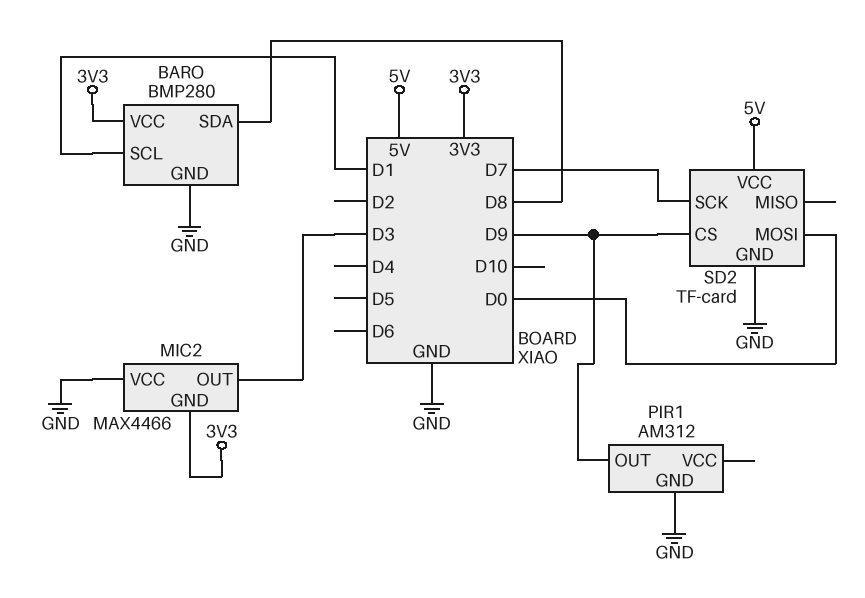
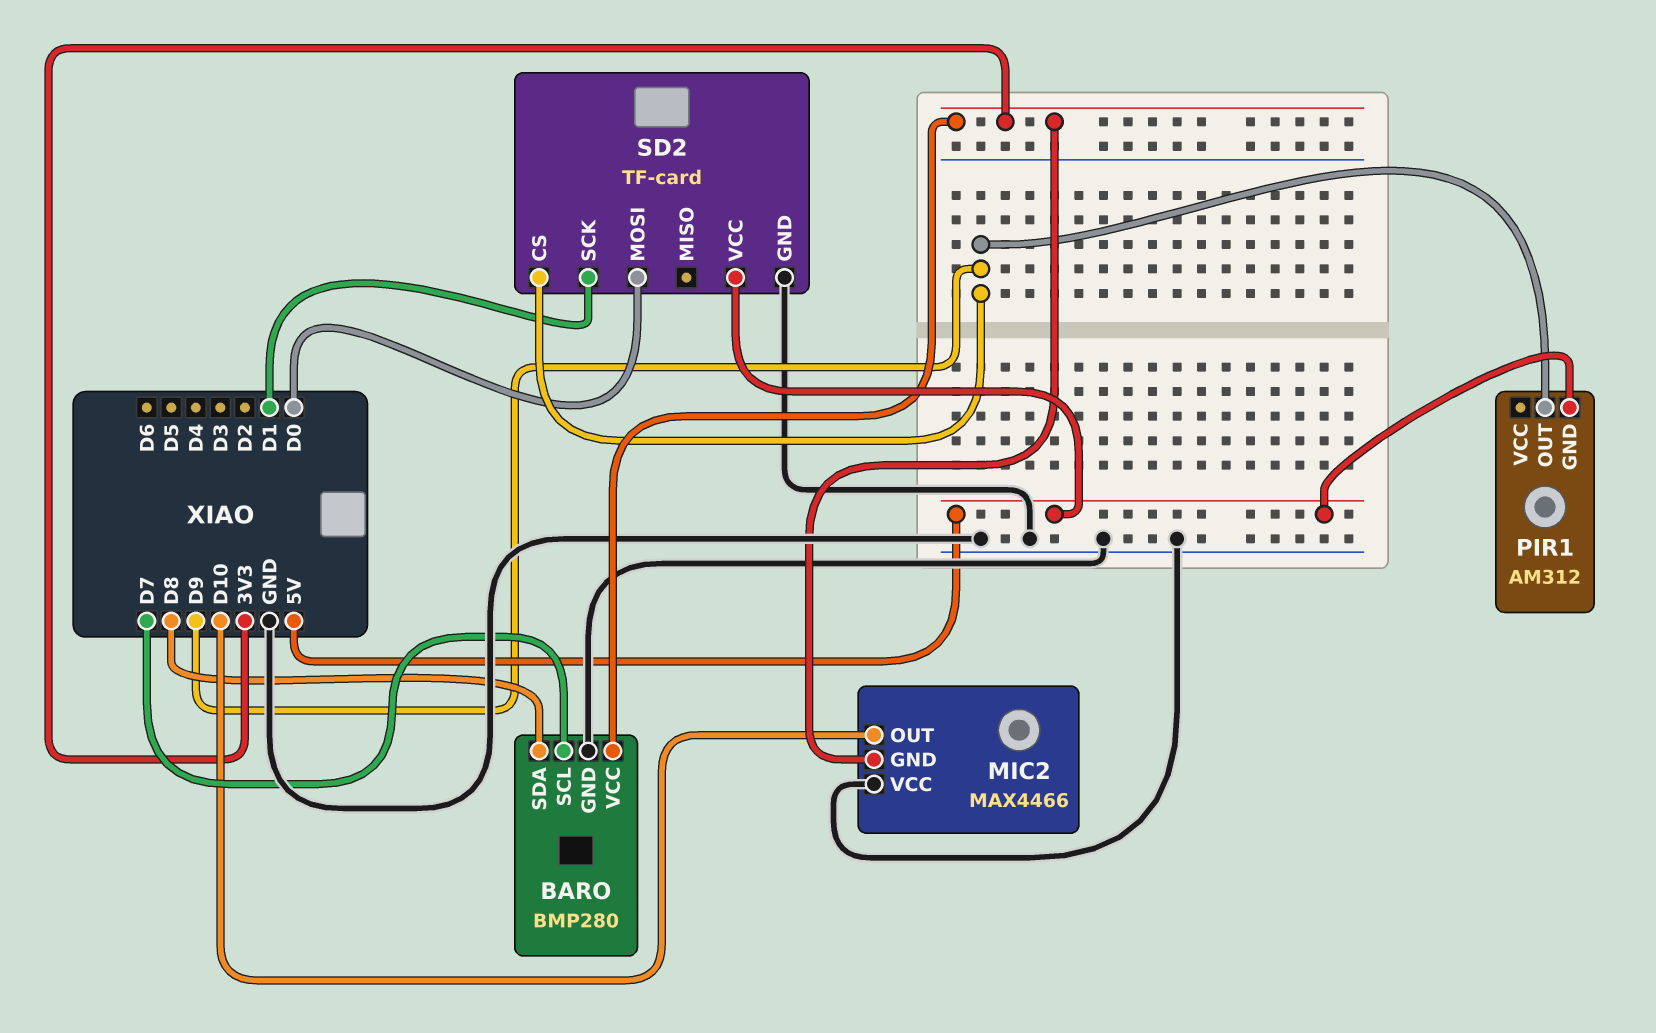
BARO pin SCL: D1 -> D7
MIC2 pin OUT: D3 -> D10
PIR1 pin GND: GND -> 5V
SD2 pin SCK: D7 -> D1

